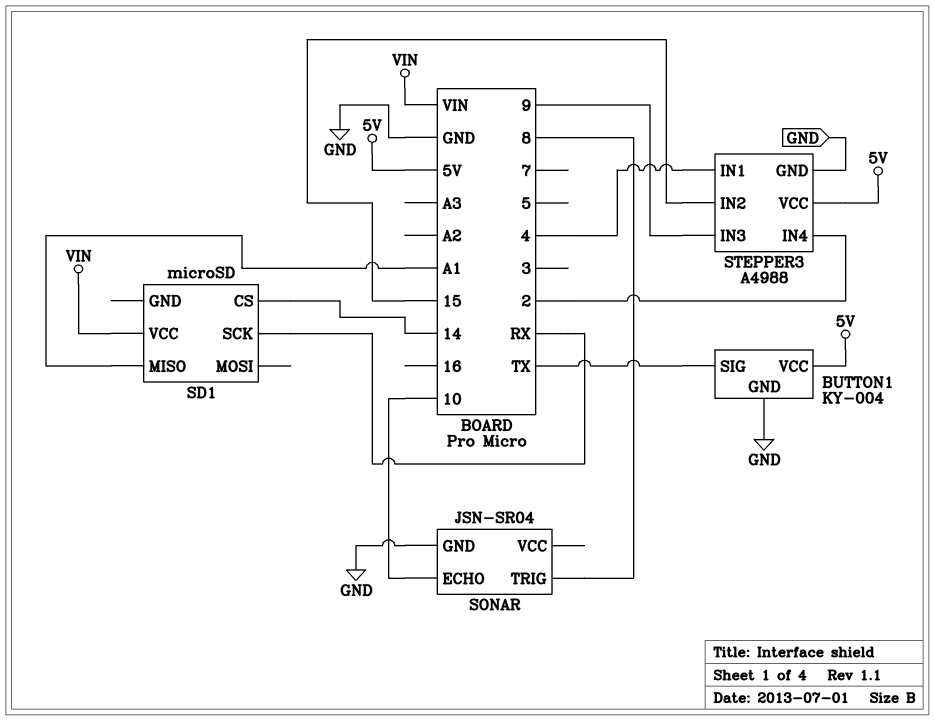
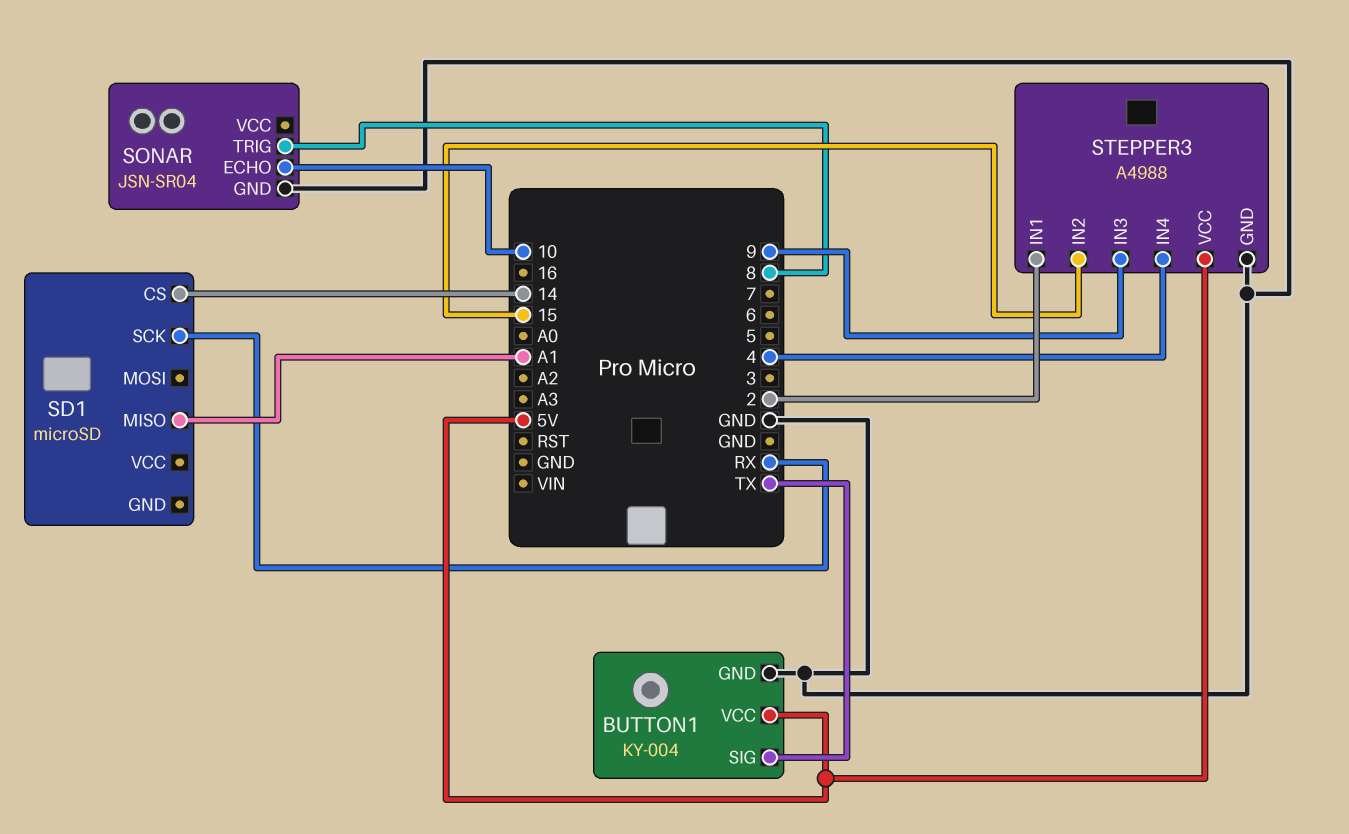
SD1 pin VCC: VIN -> none
STEPPER3 pin IN1: 4 -> 2
STEPPER3 pin IN4: 2 -> 4

